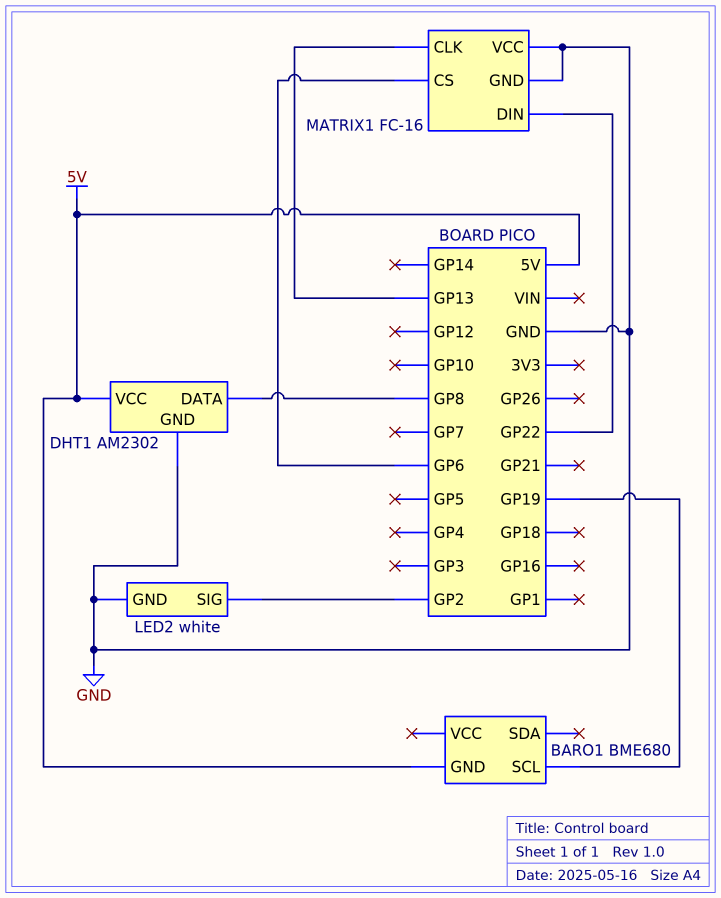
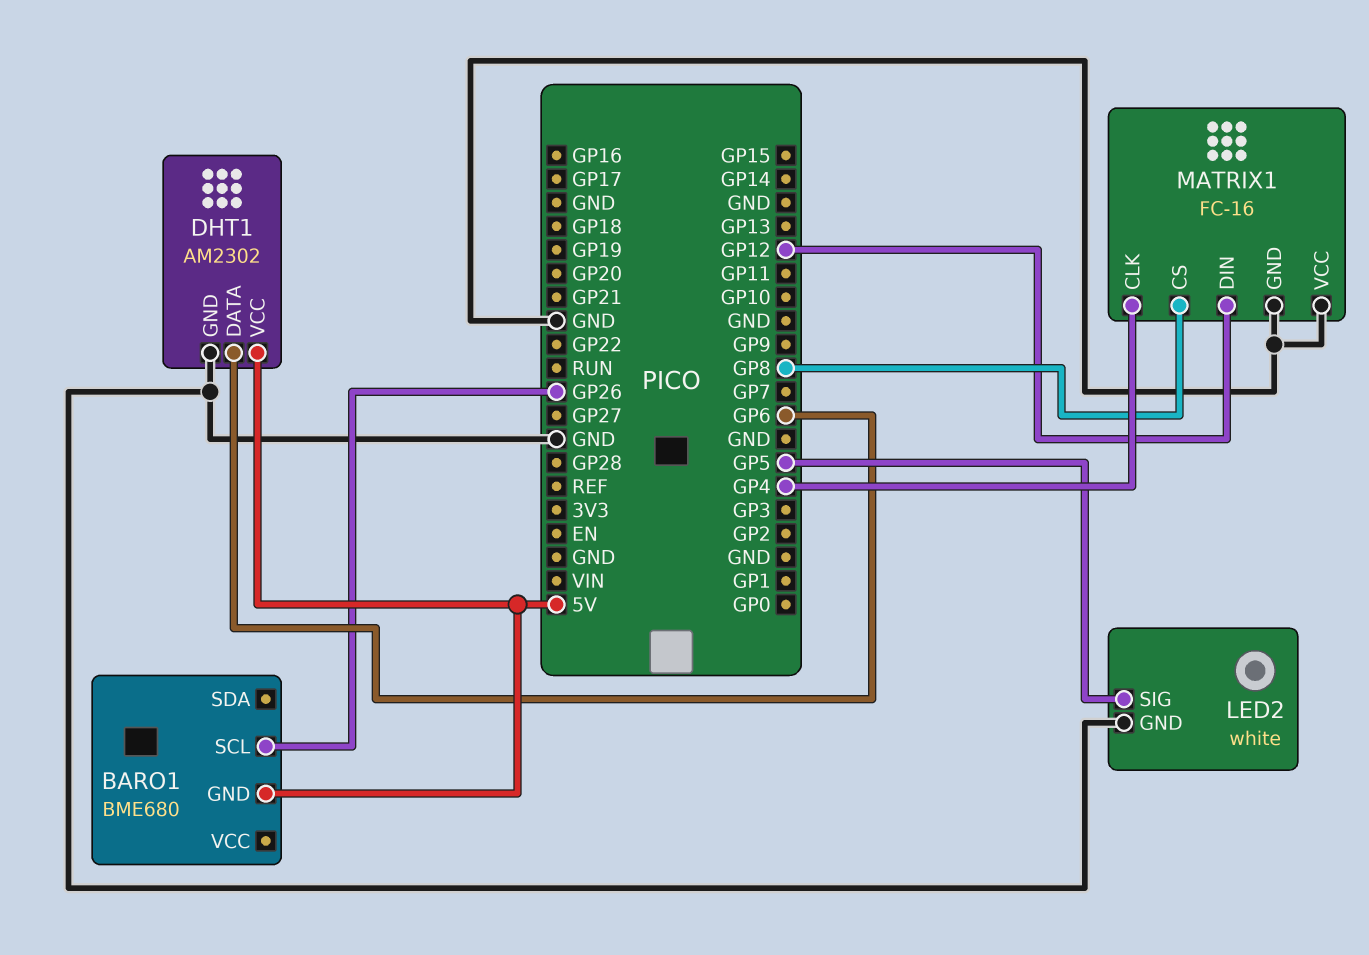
BARO1 pin SCL: GP19 -> GP26
DHT1 pin DATA: GP8 -> GP6
LED2 pin SIG: GP2 -> GP5
MATRIX1 pin CLK: GP13 -> GP4
MATRIX1 pin CS: GP6 -> GP8
MATRIX1 pin DIN: GP22 -> GP12

